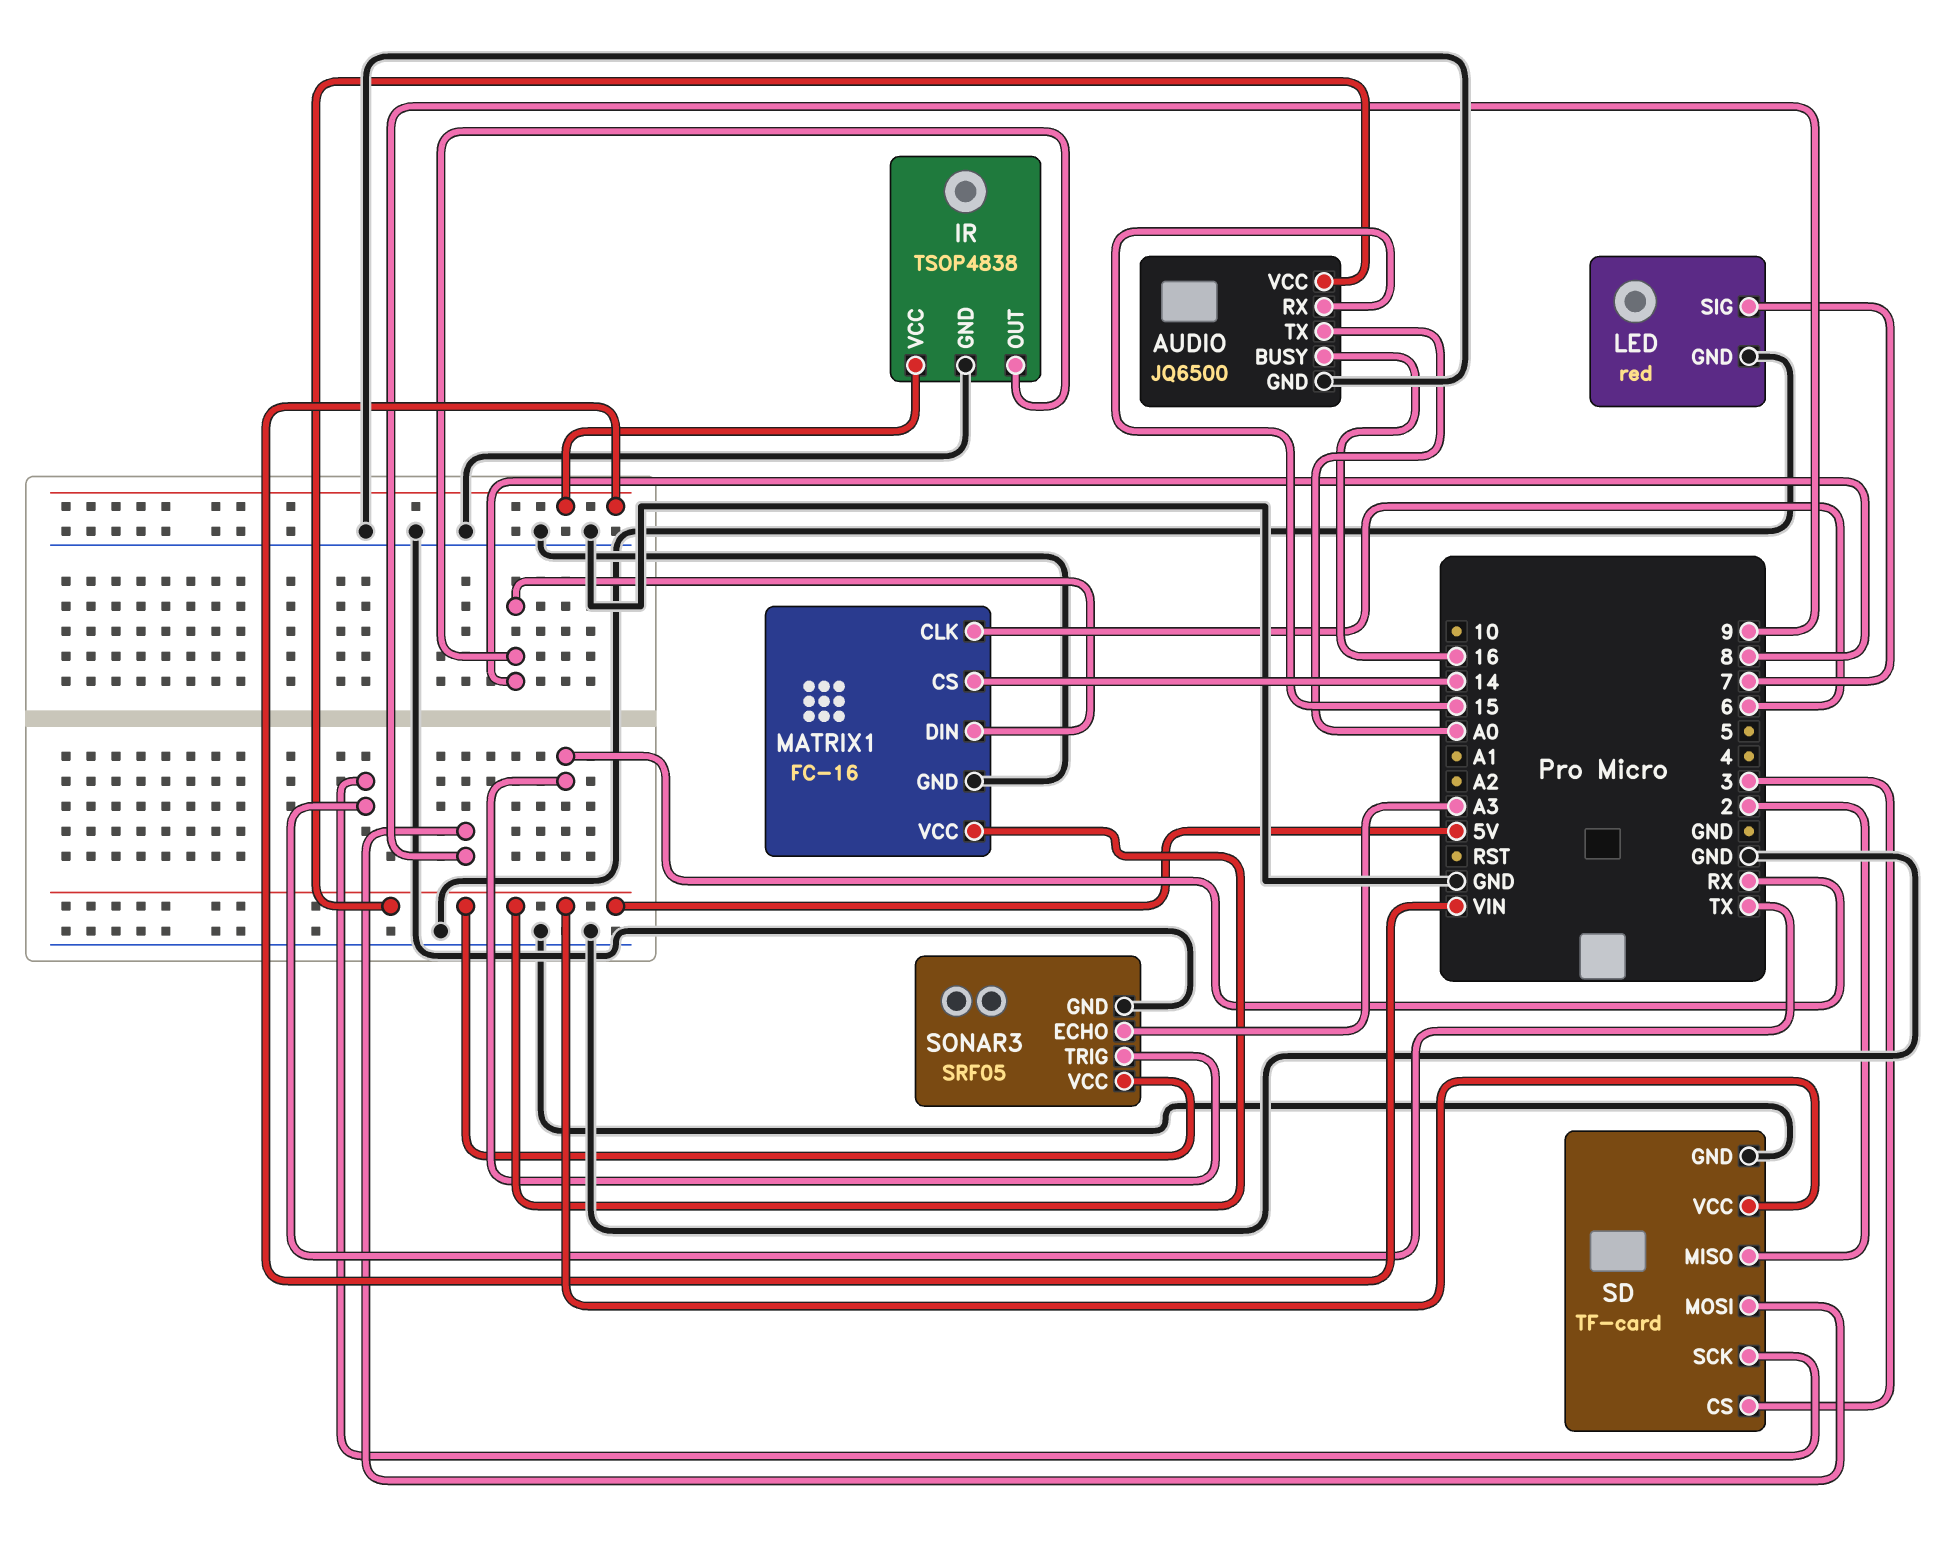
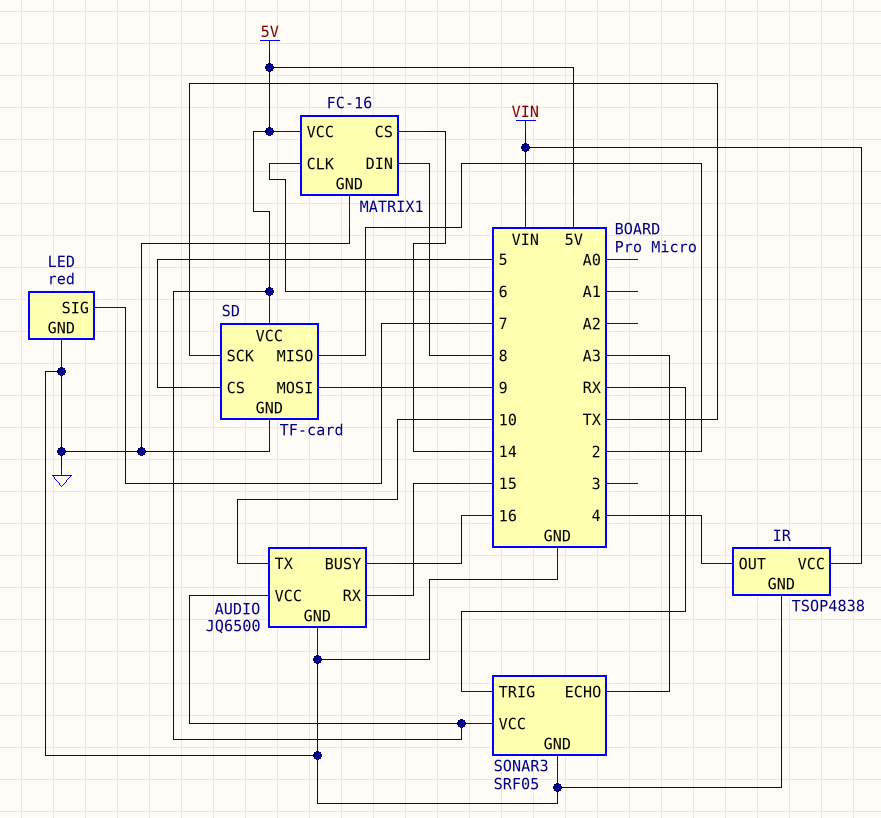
AUDIO pin TX: A0 -> 10
IR pin OUT: 8 -> 4
SD pin CS: 3 -> 5

